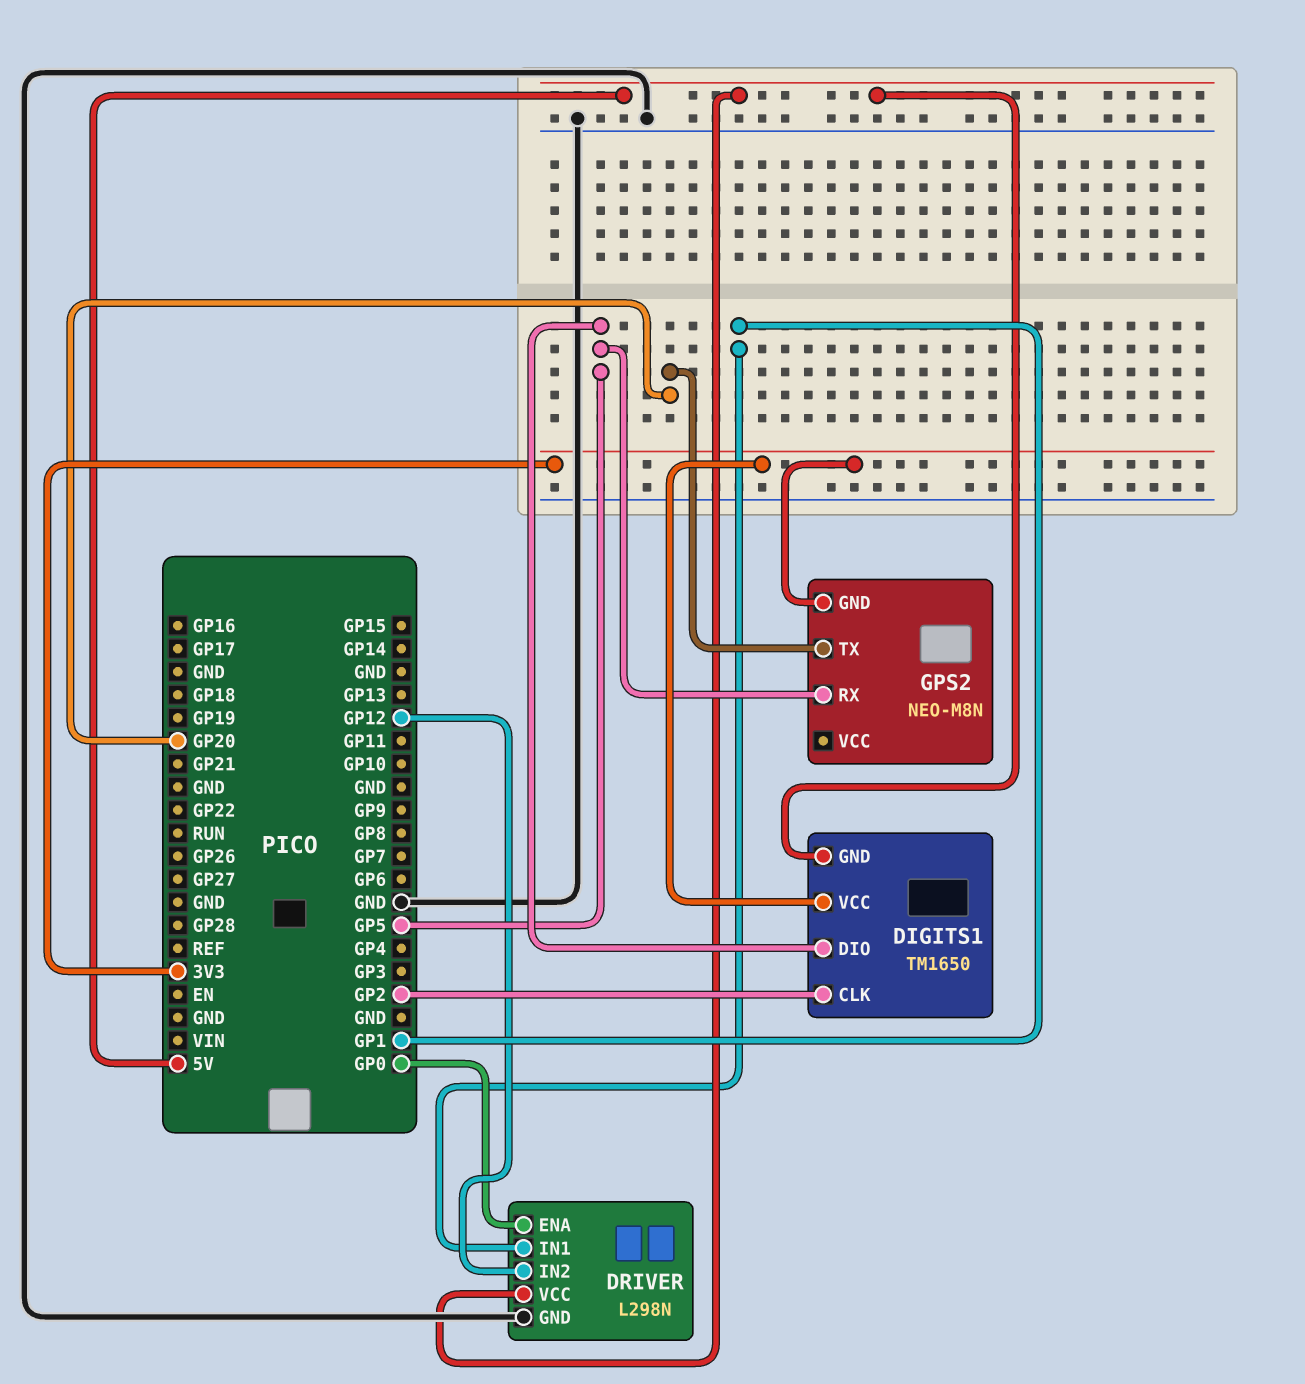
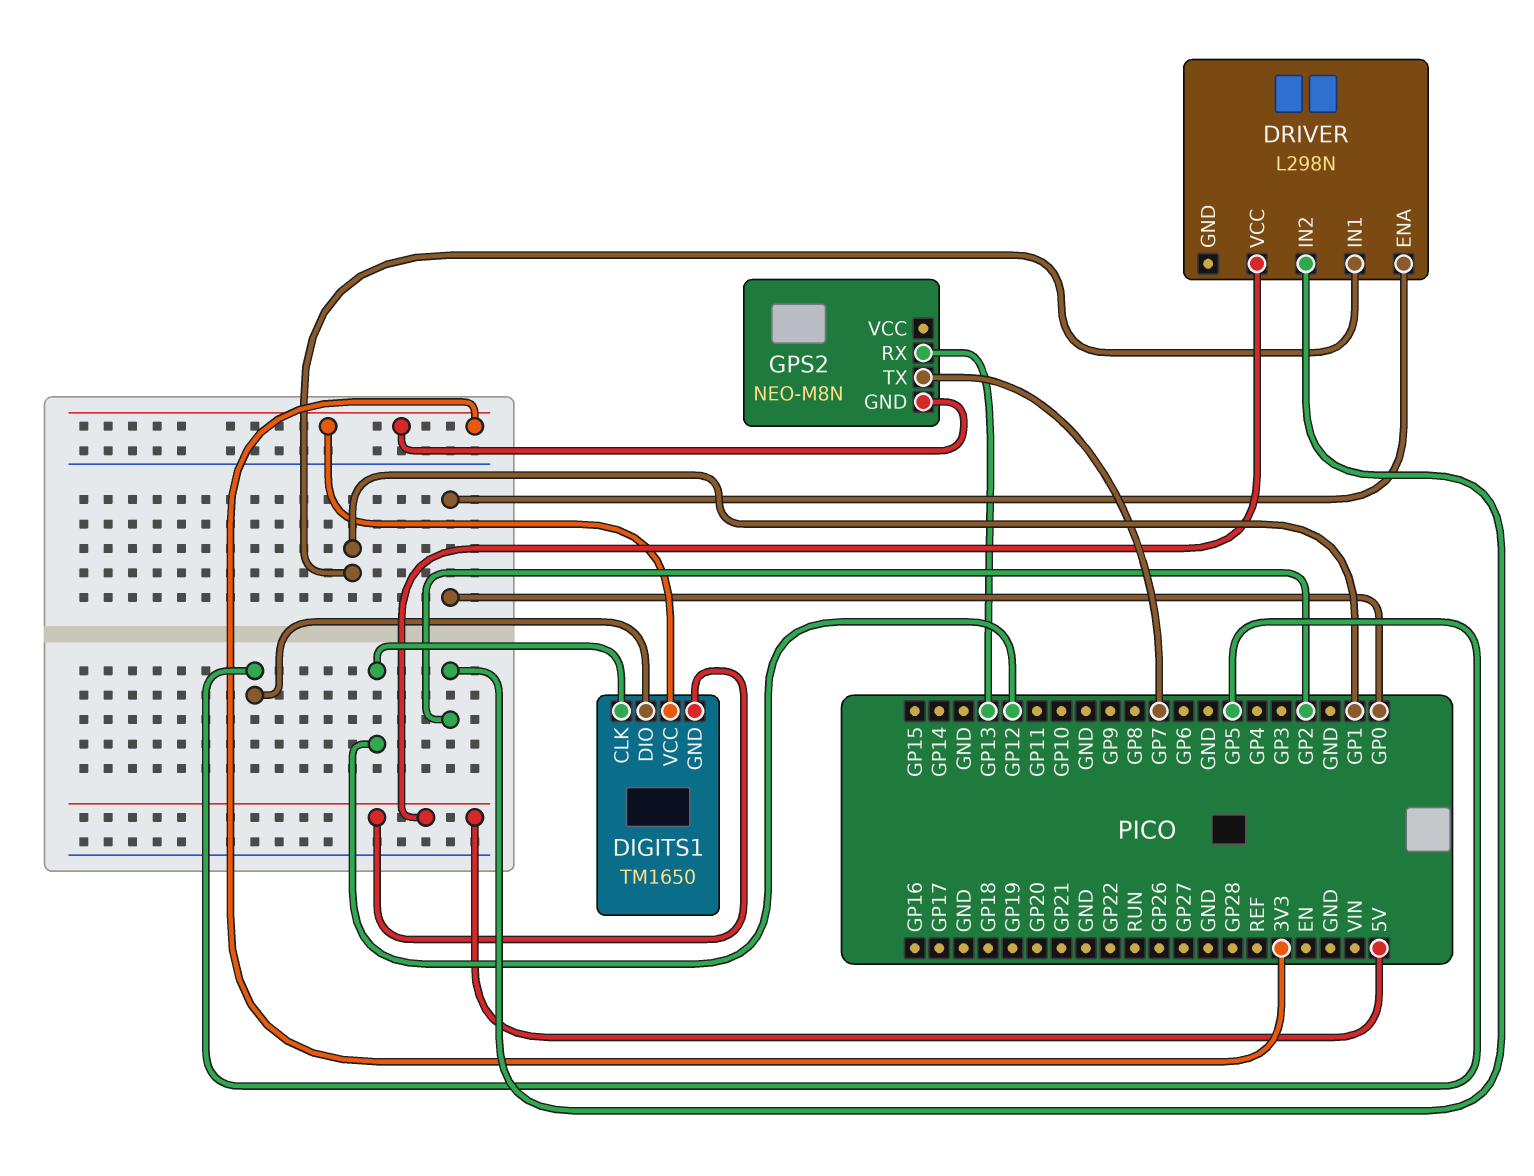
DIGITS1 pin CLK: GP2 -> GP12
DRIVER pin GND: GND -> none
DRIVER pin IN2: GP12 -> GP2
GPS2 pin RX: GP5 -> GP13
GPS2 pin TX: GP20 -> GP7

